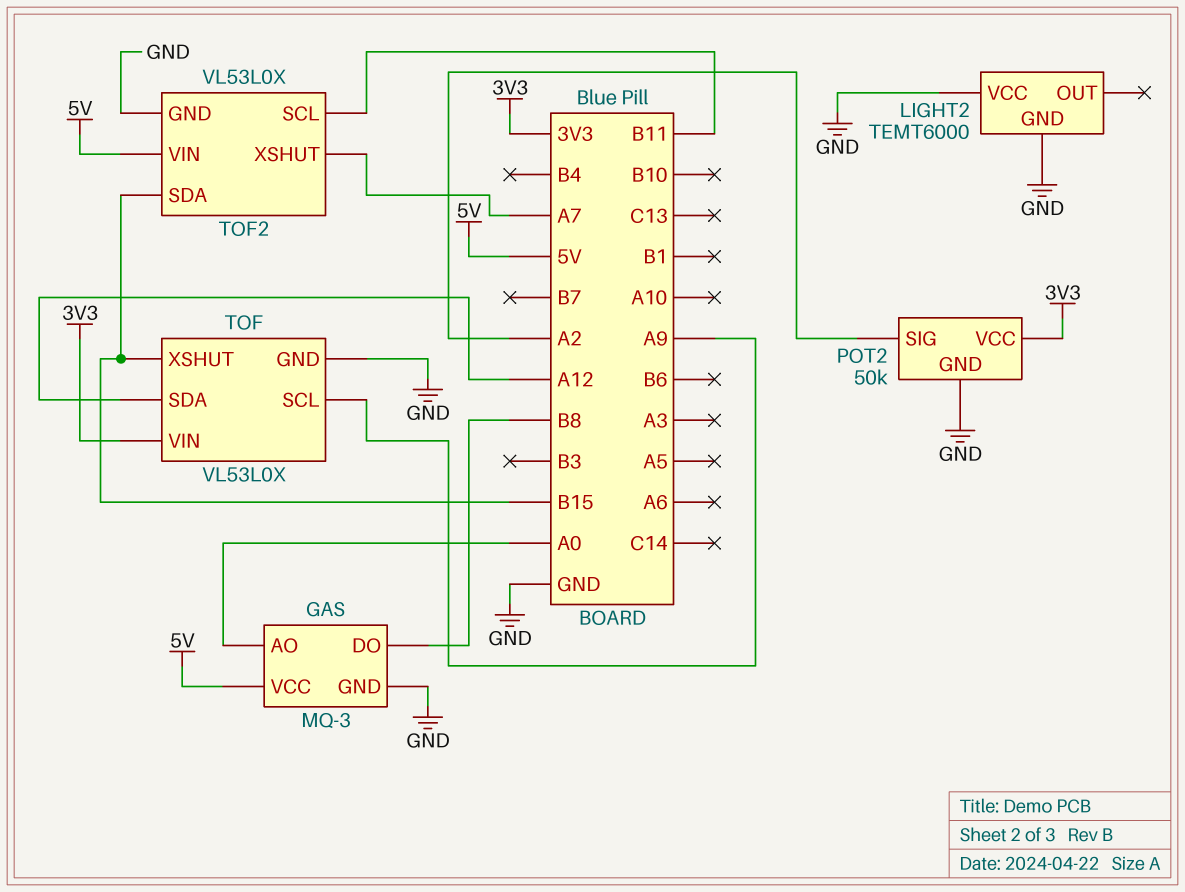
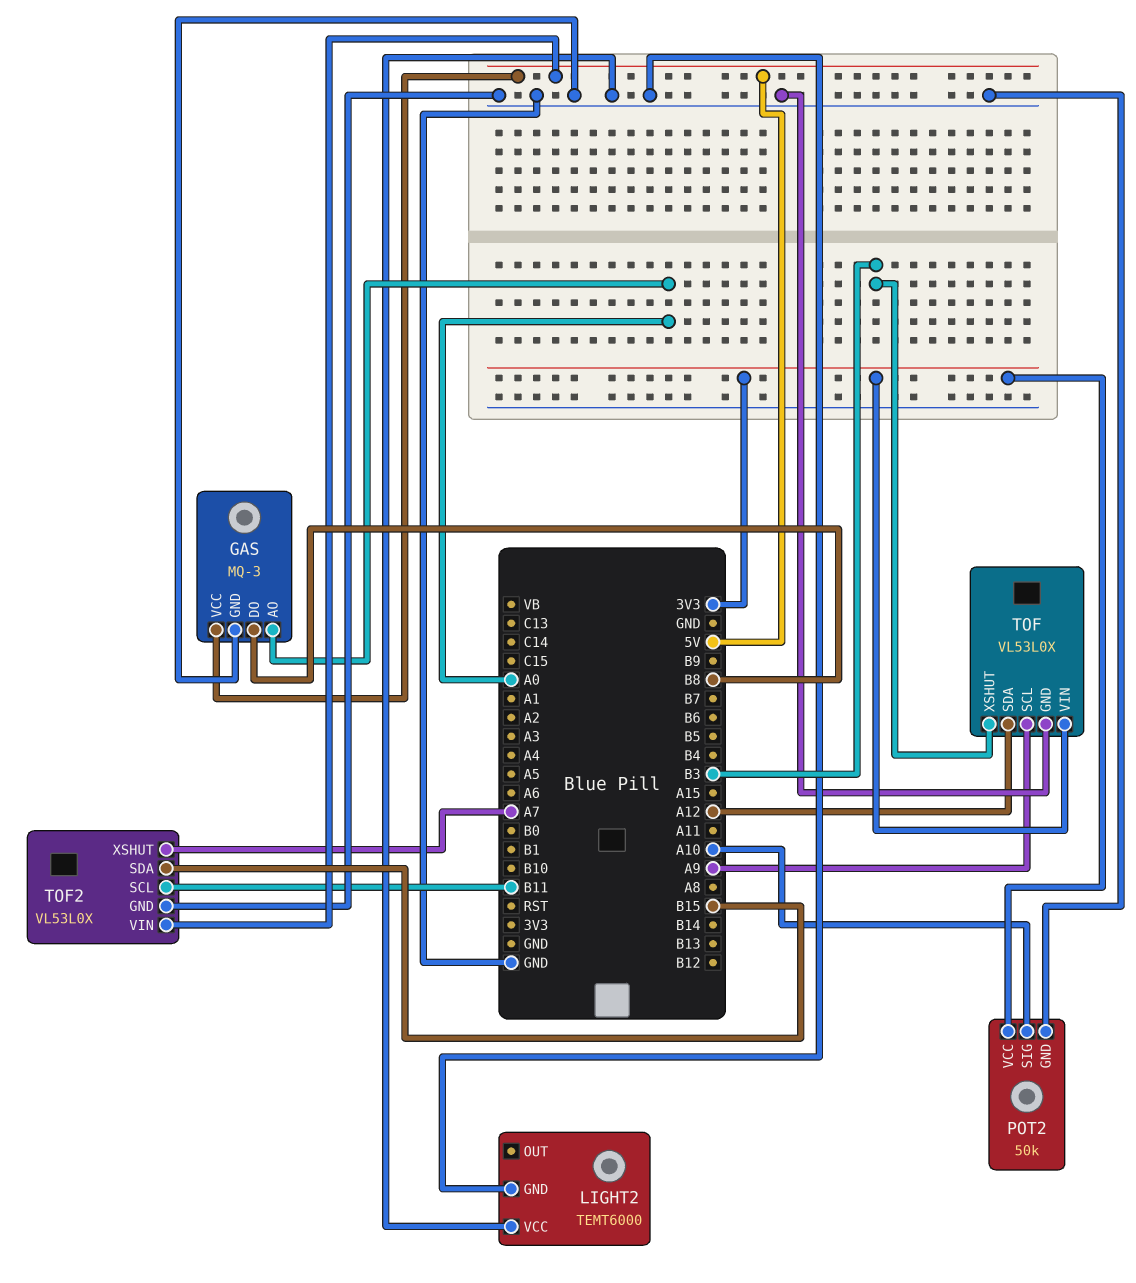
POT2 pin SIG: A2 -> A10
TOF pin XSHUT: B15 -> B3

